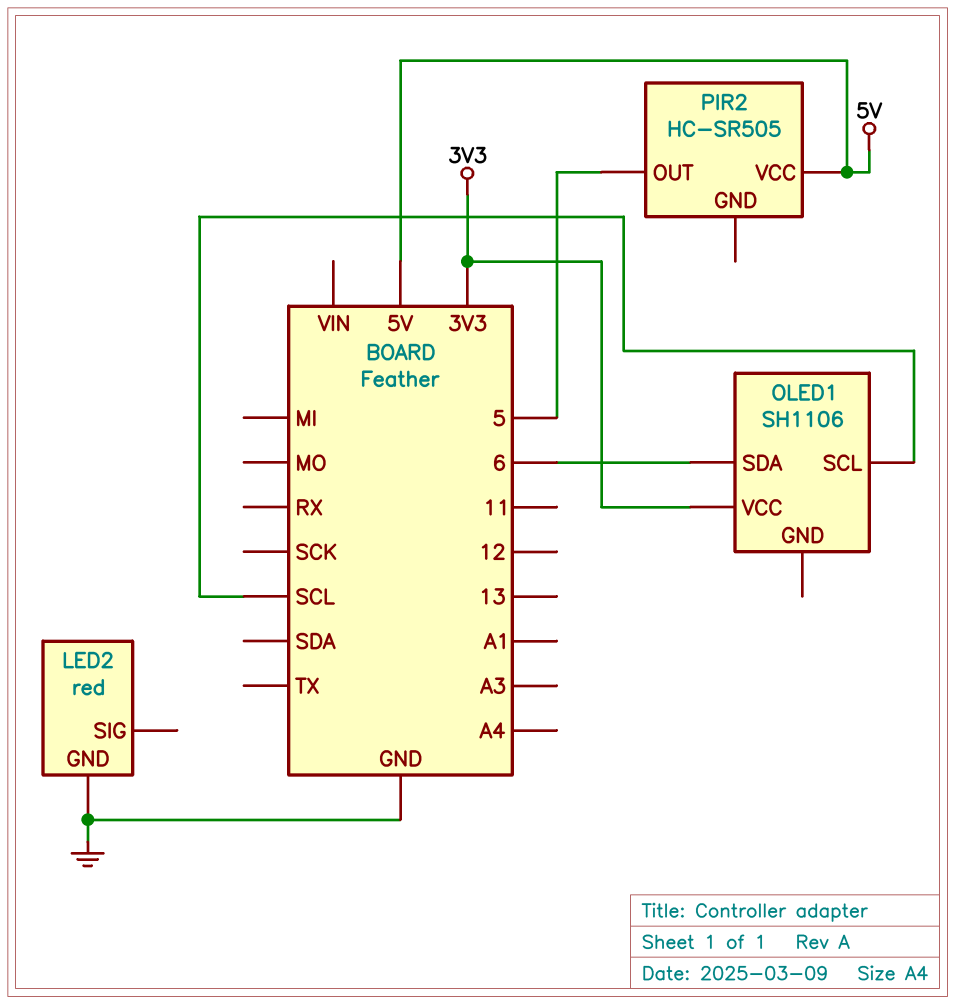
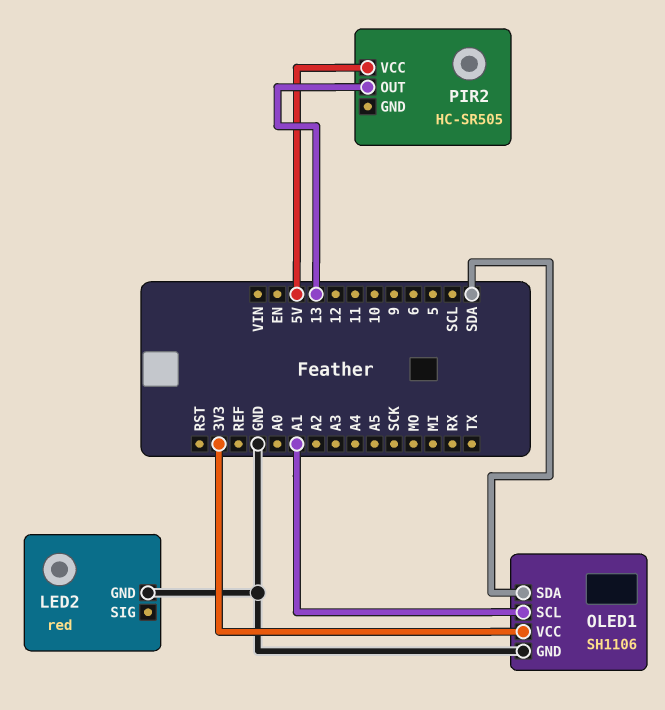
OLED1 pin GND: none -> GND
OLED1 pin SCL: SCL -> A1
OLED1 pin SDA: 6 -> SDA
PIR2 pin OUT: 5 -> 13

